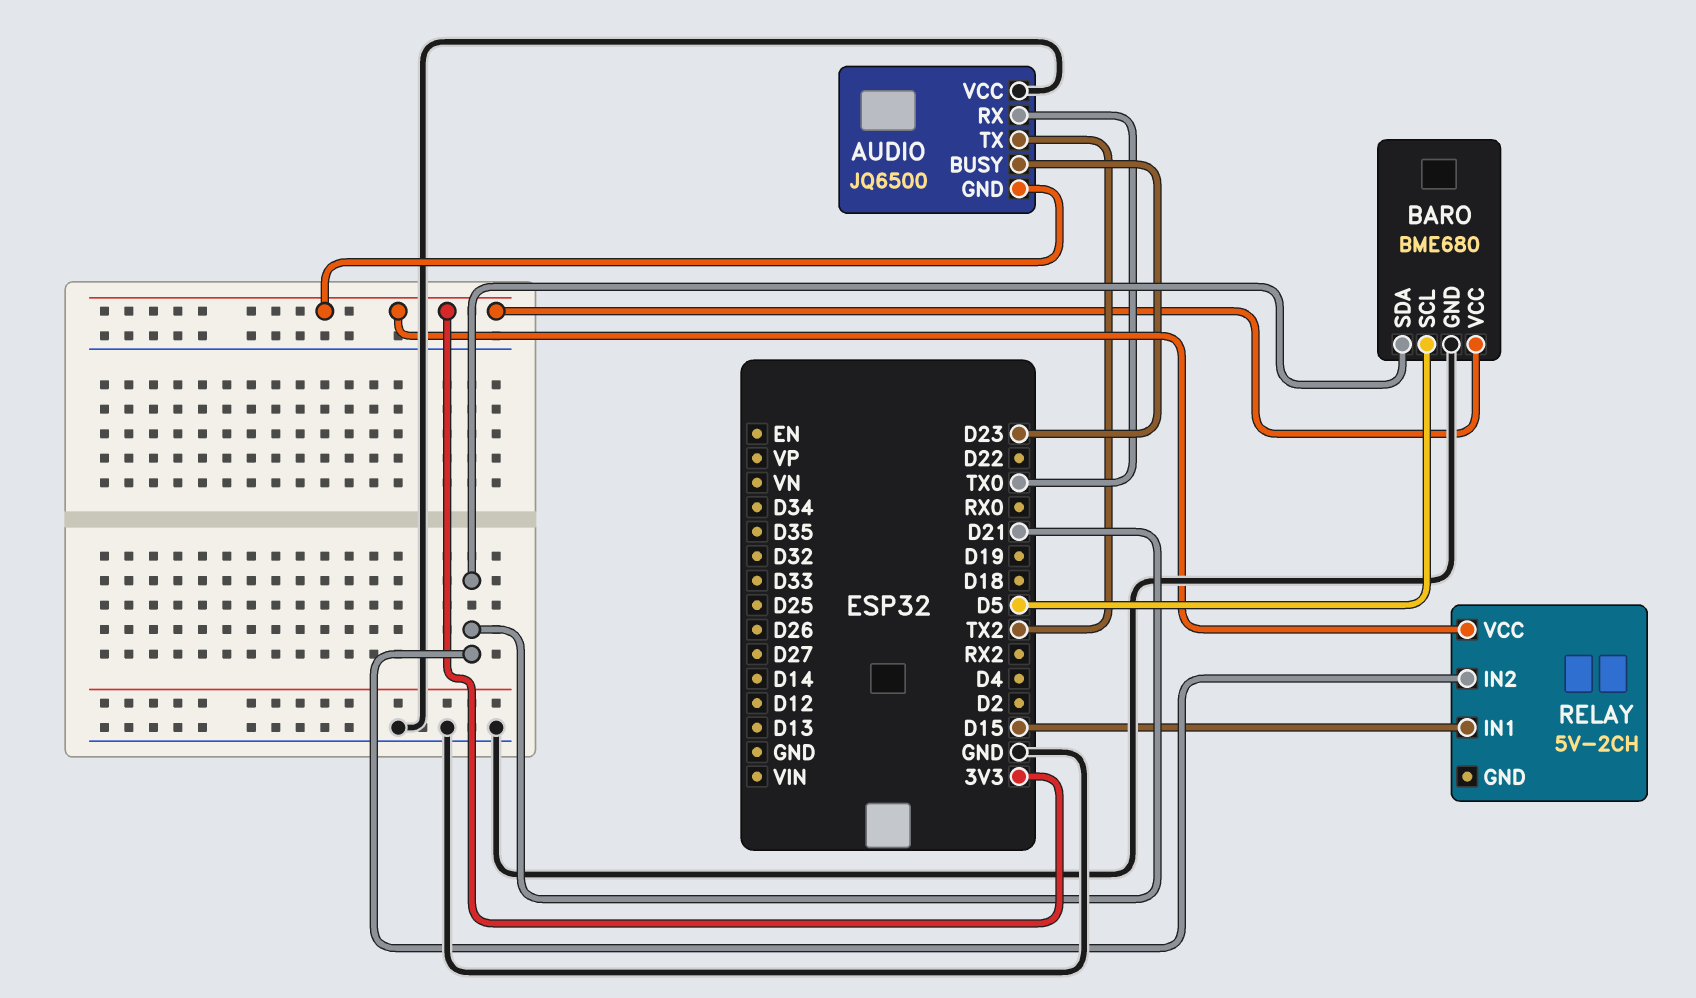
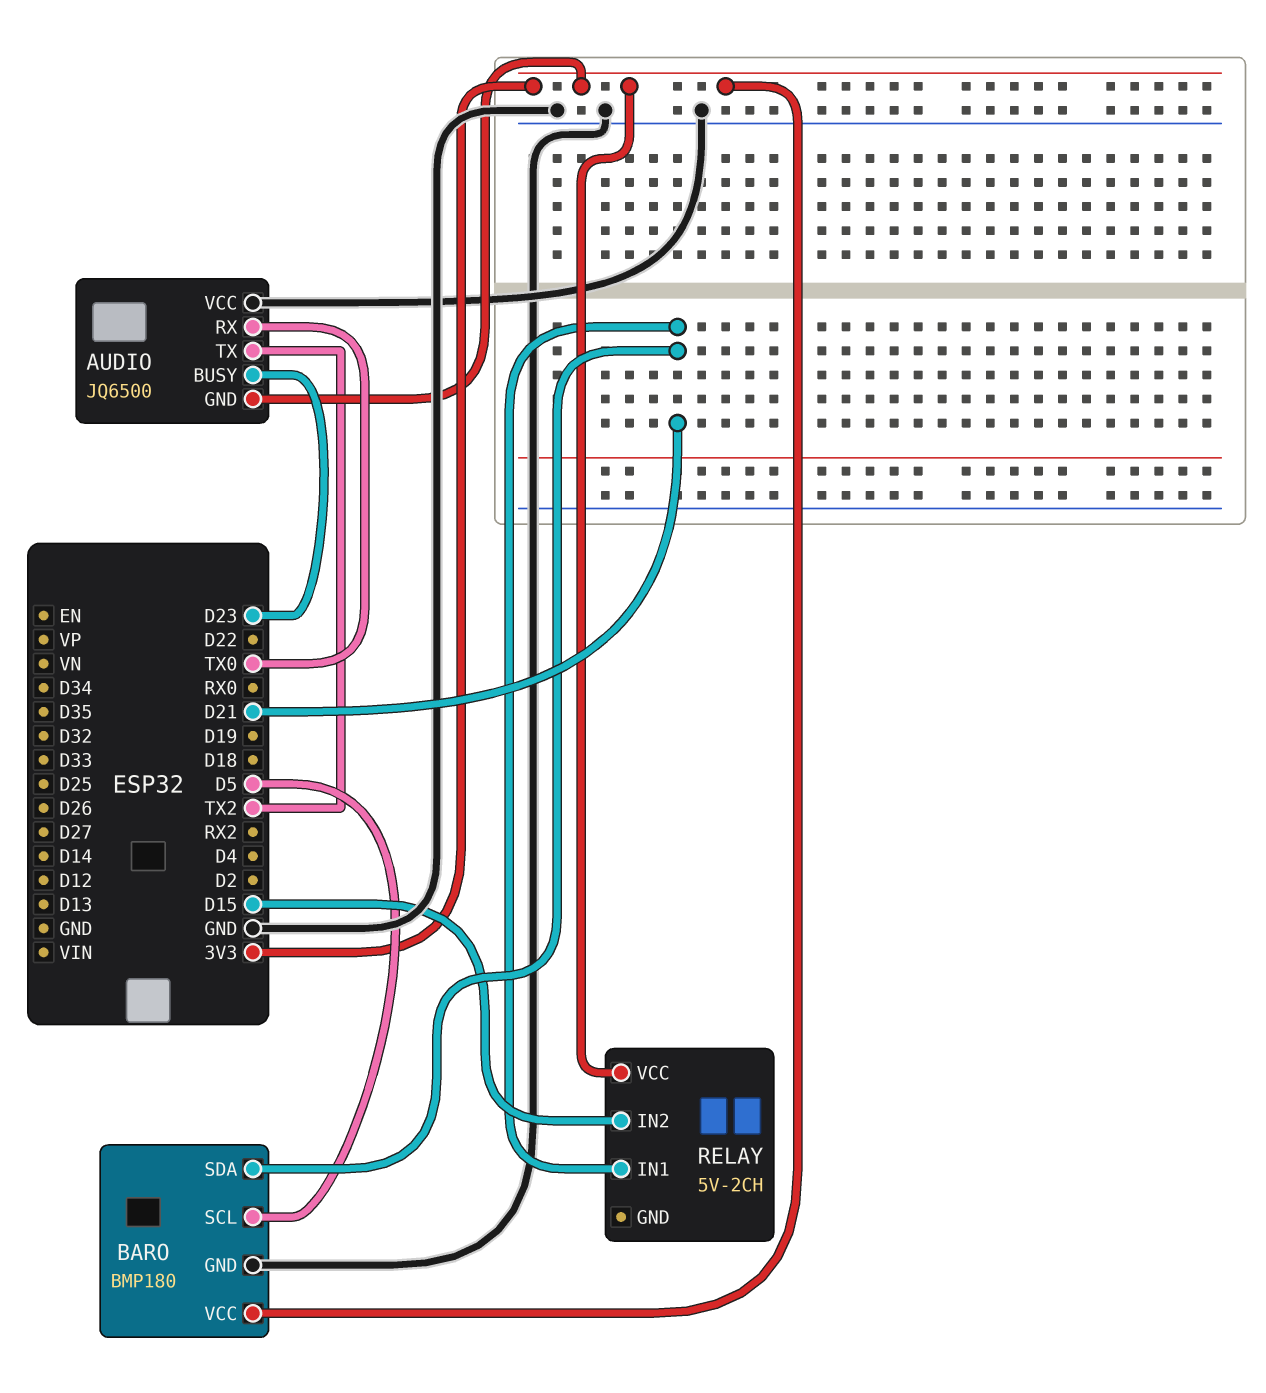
BARO: BME680 -> BMP180
RELAY pin IN1: D15 -> D21
RELAY pin IN2: D21 -> D15

